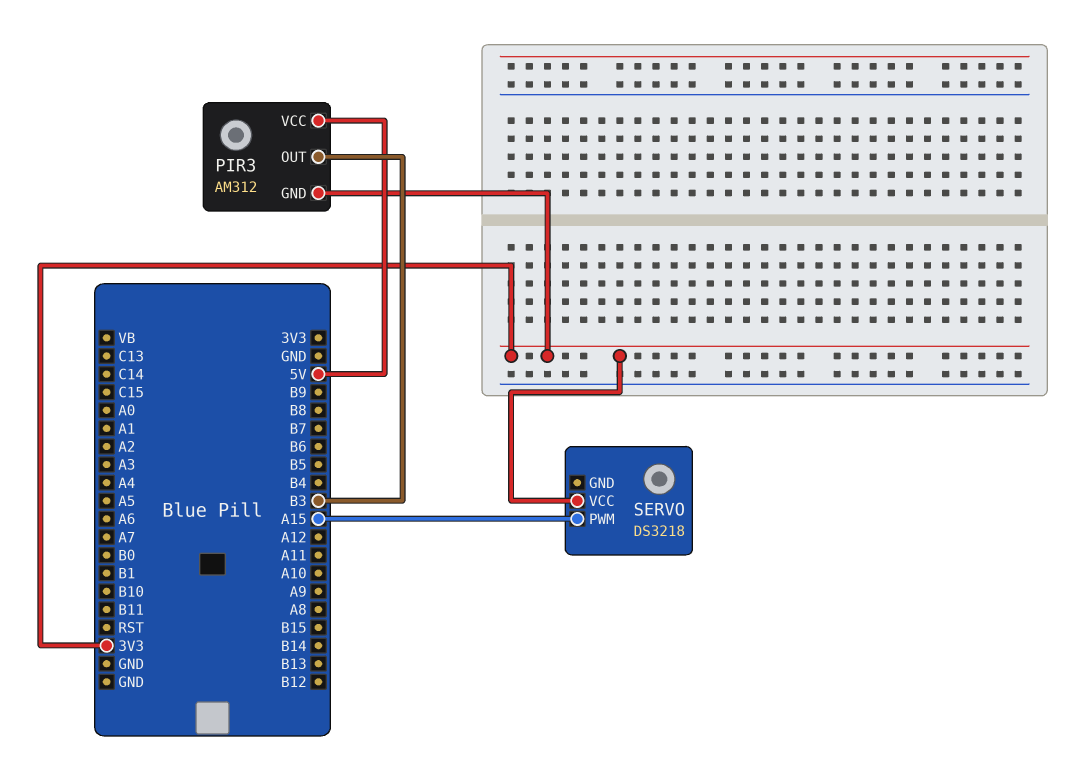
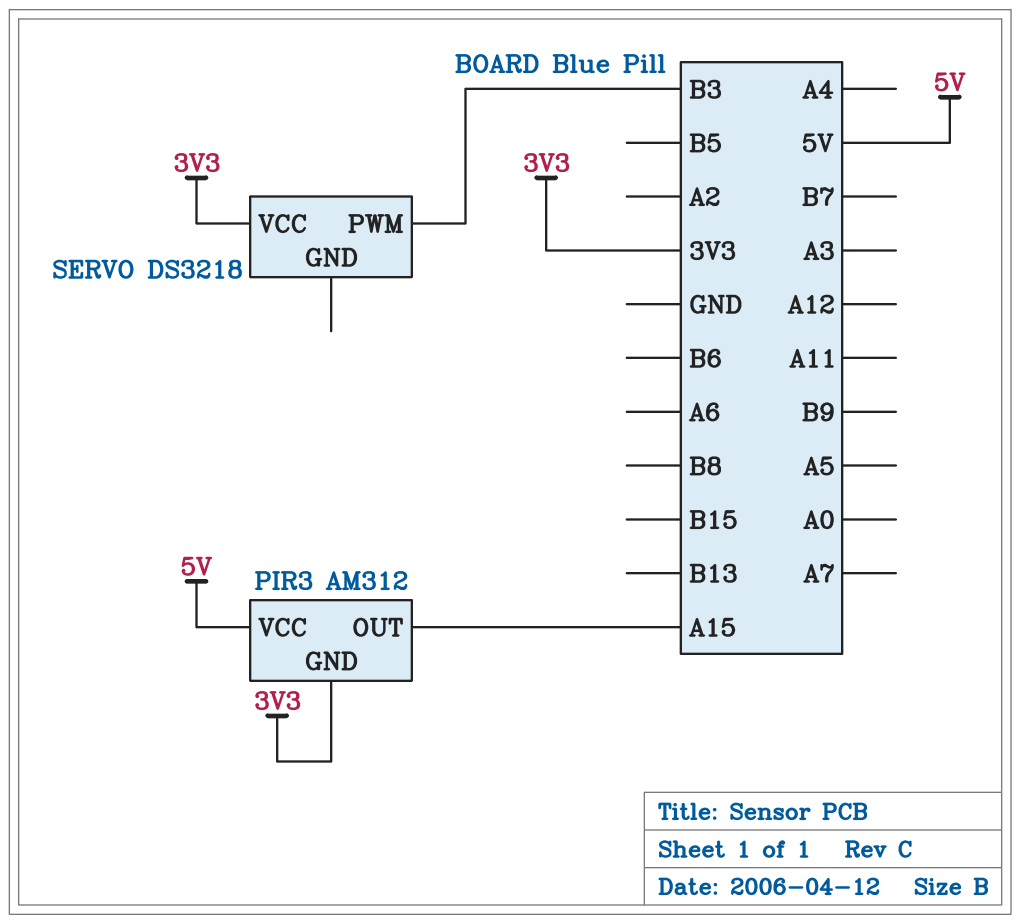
PIR3 pin OUT: B3 -> A15
SERVO pin PWM: A15 -> B3

